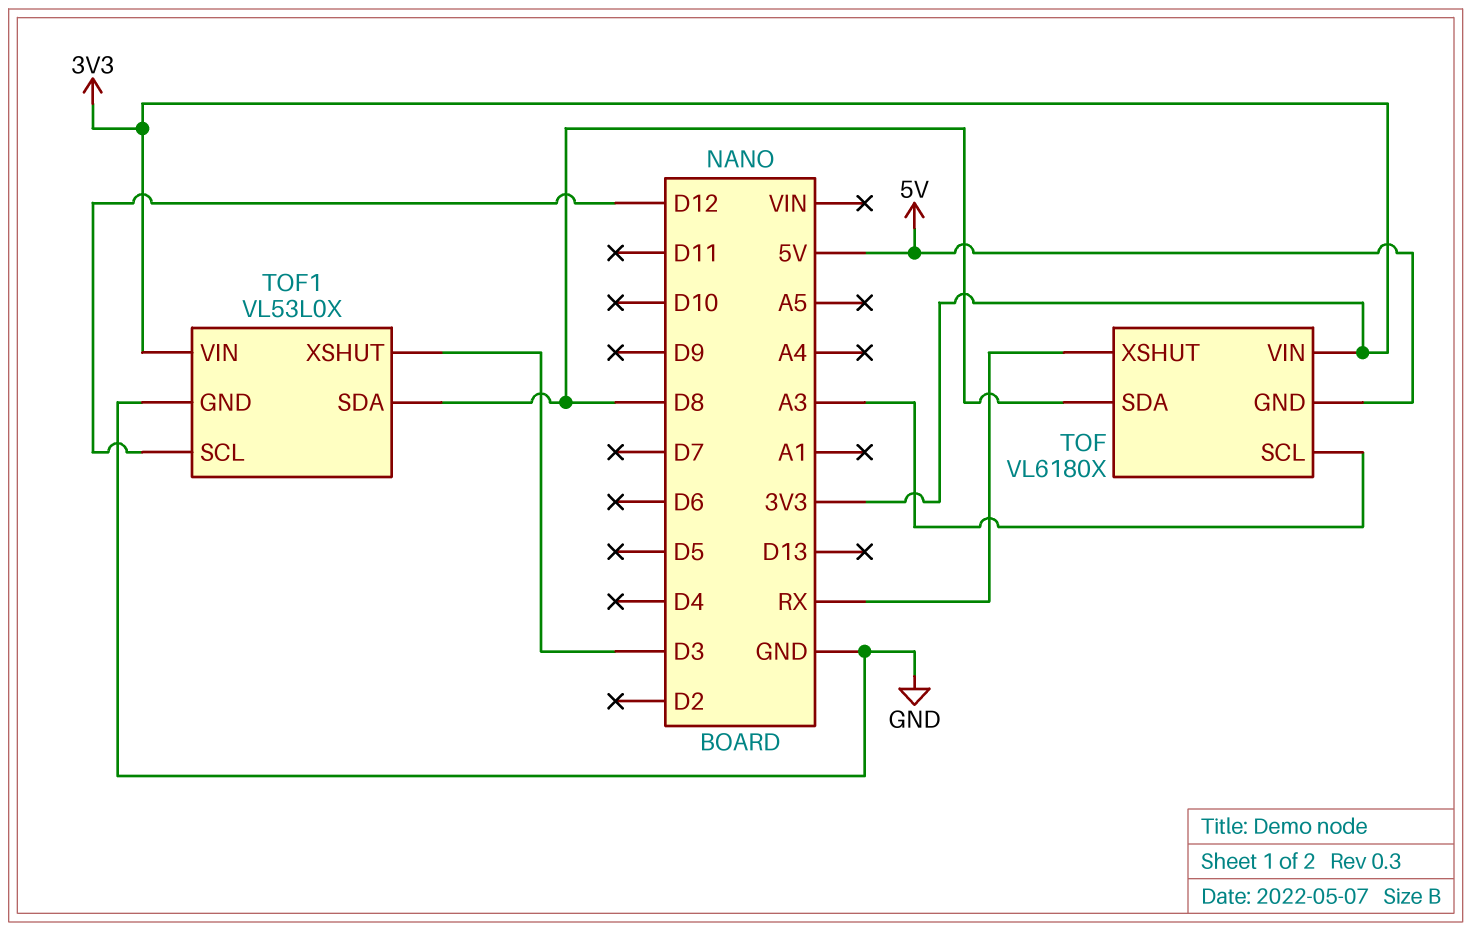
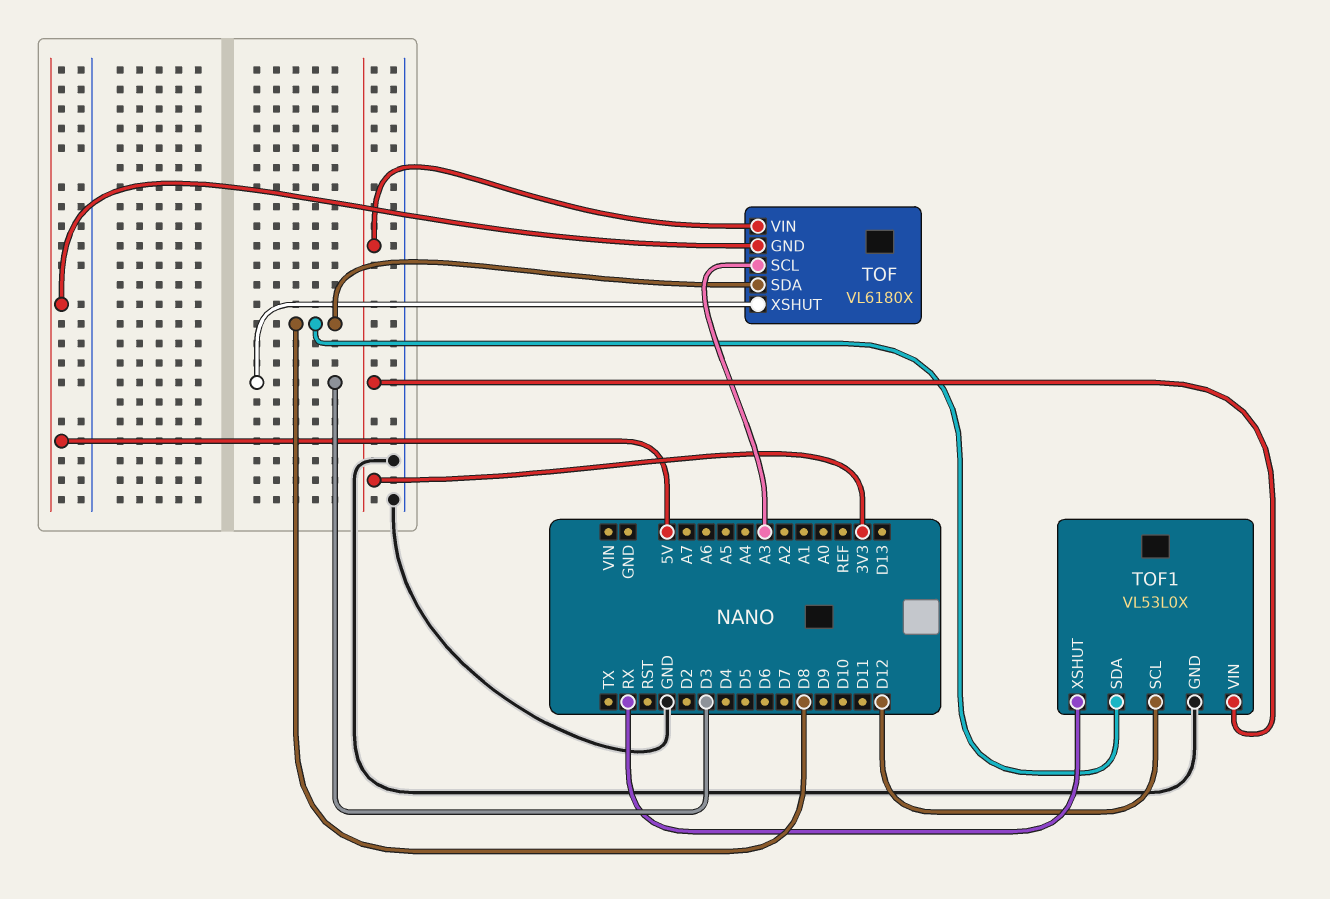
TOF pin XSHUT: RX -> D3
TOF1 pin XSHUT: D3 -> RX

